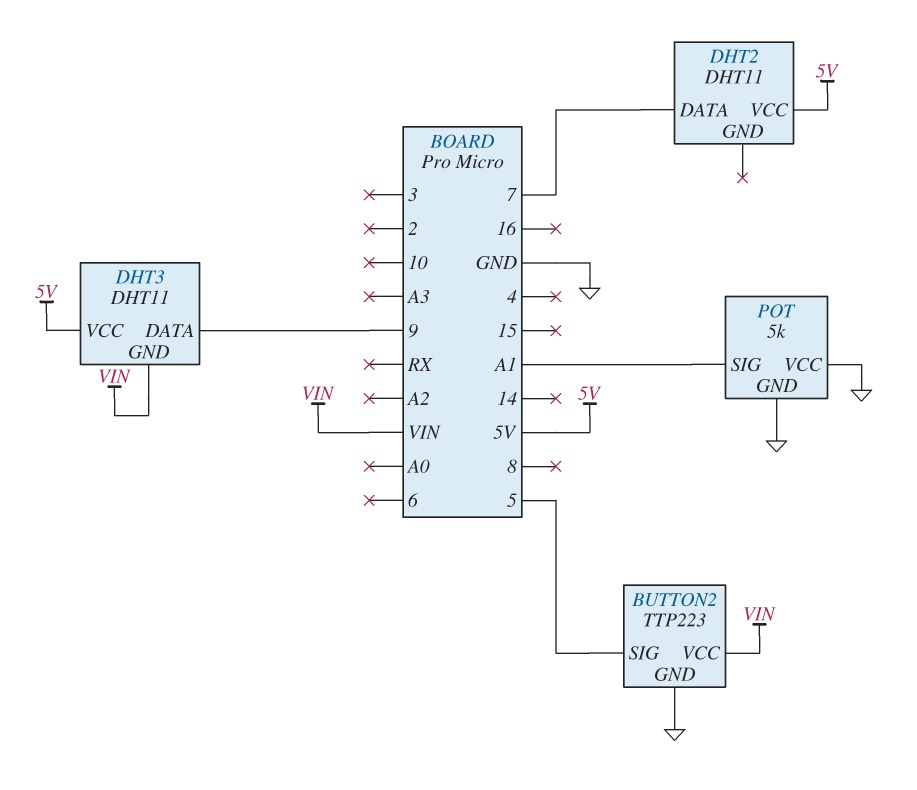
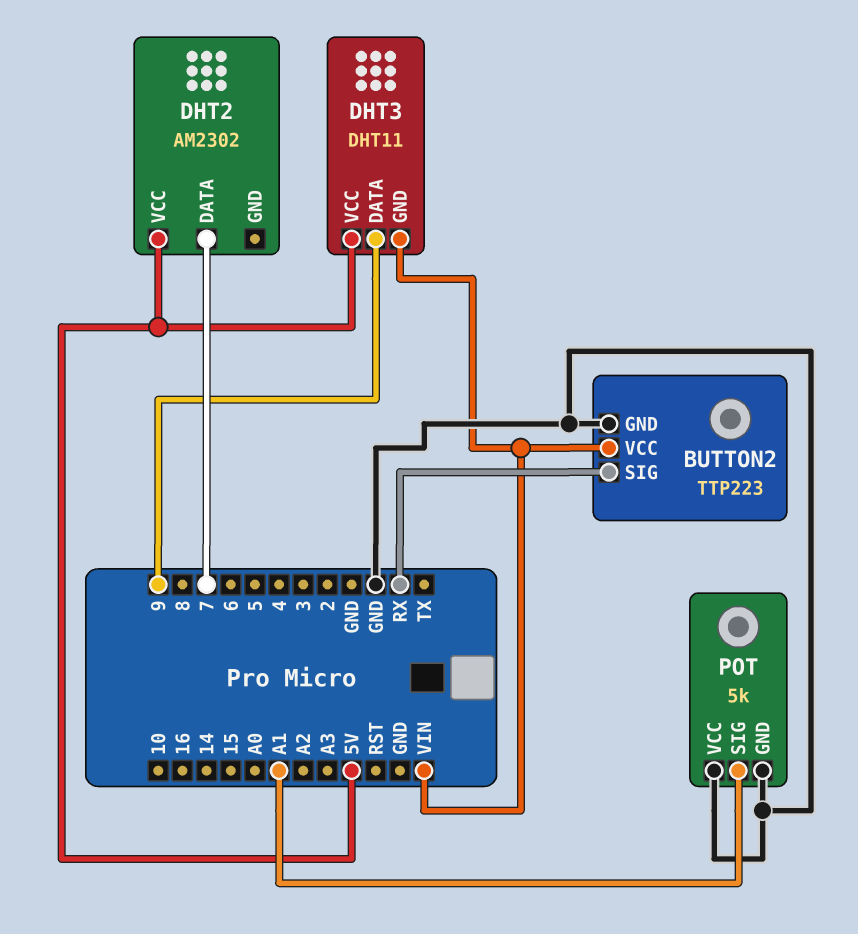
BUTTON2 pin SIG: 5 -> RX
DHT2: DHT11 -> AM2302

